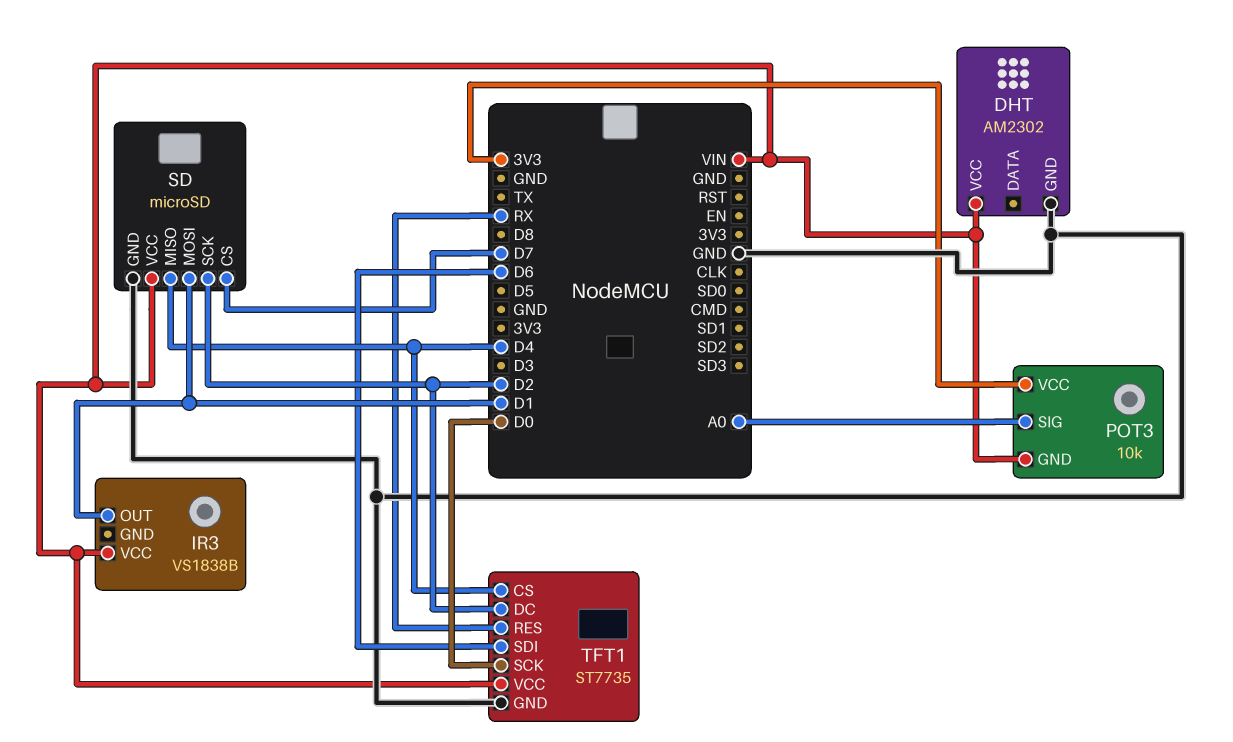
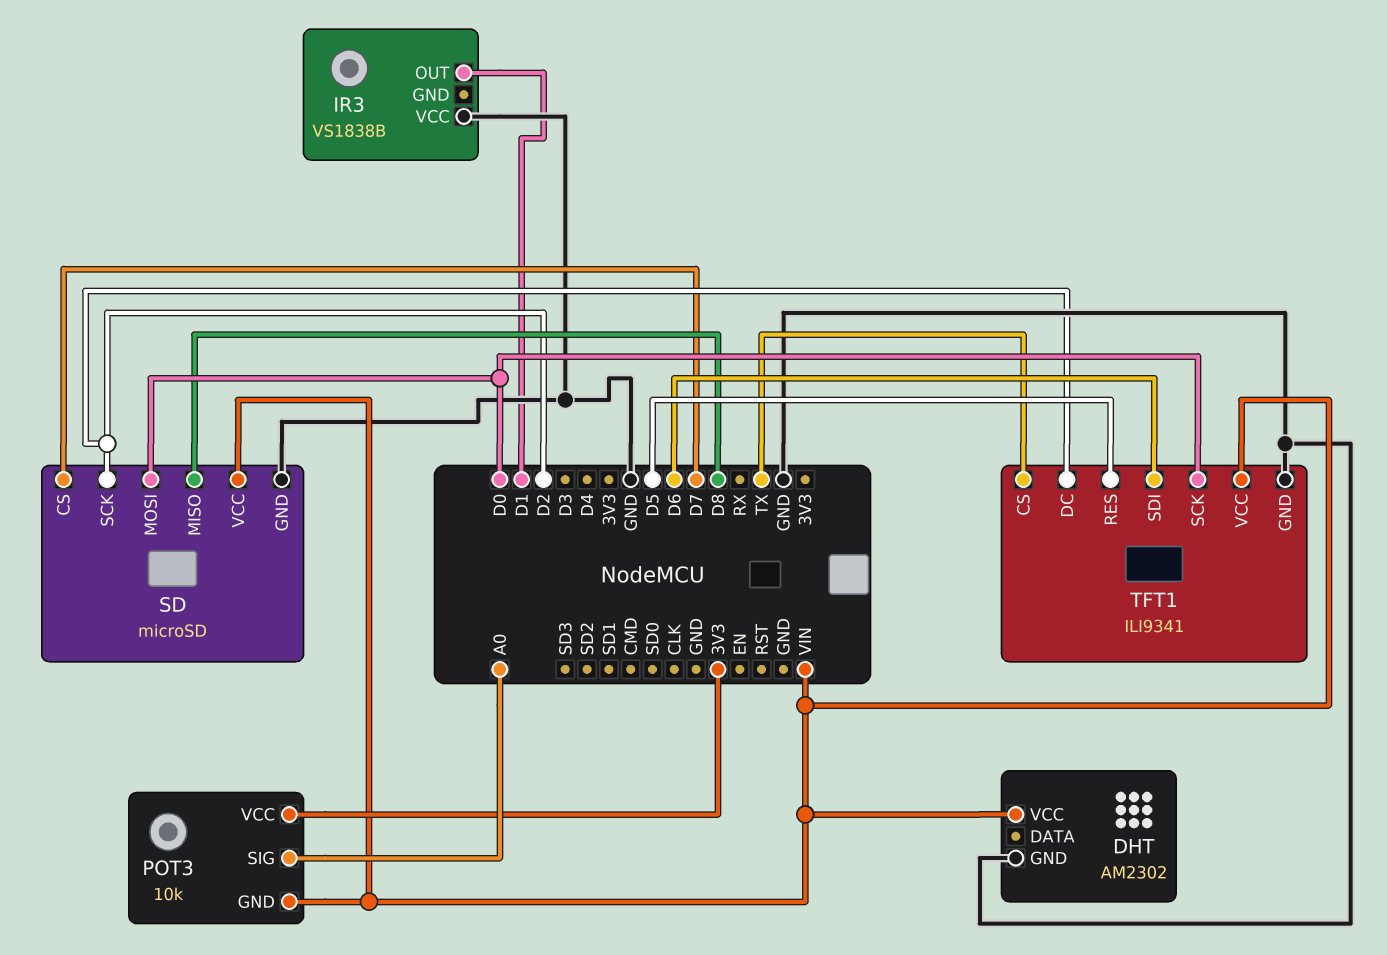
IR3 pin VCC: VIN -> GND
SD pin MISO: D4 -> D8
SD pin MOSI: D1 -> D0
TFT1: ST7735 -> ILI9341
TFT1 pin CS: D4 -> TX
TFT1 pin RES: RX -> D5

